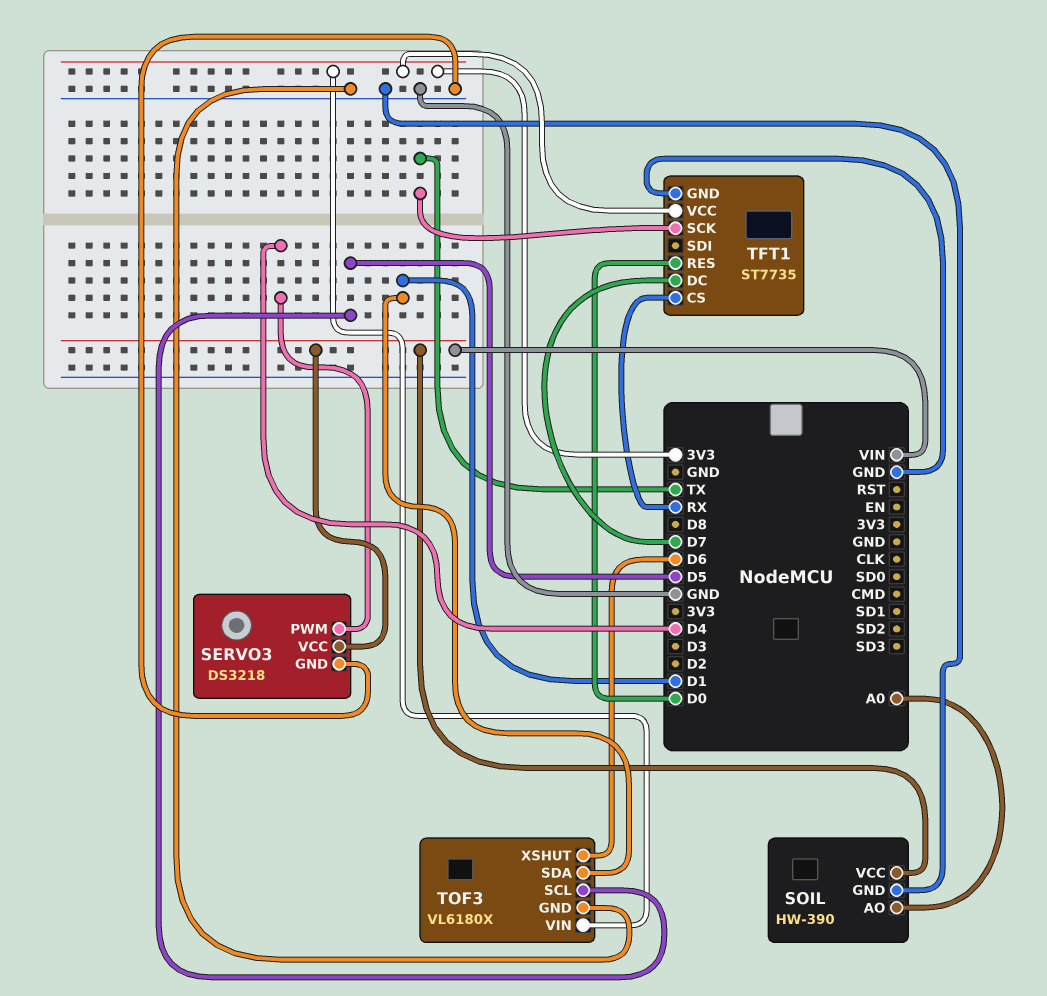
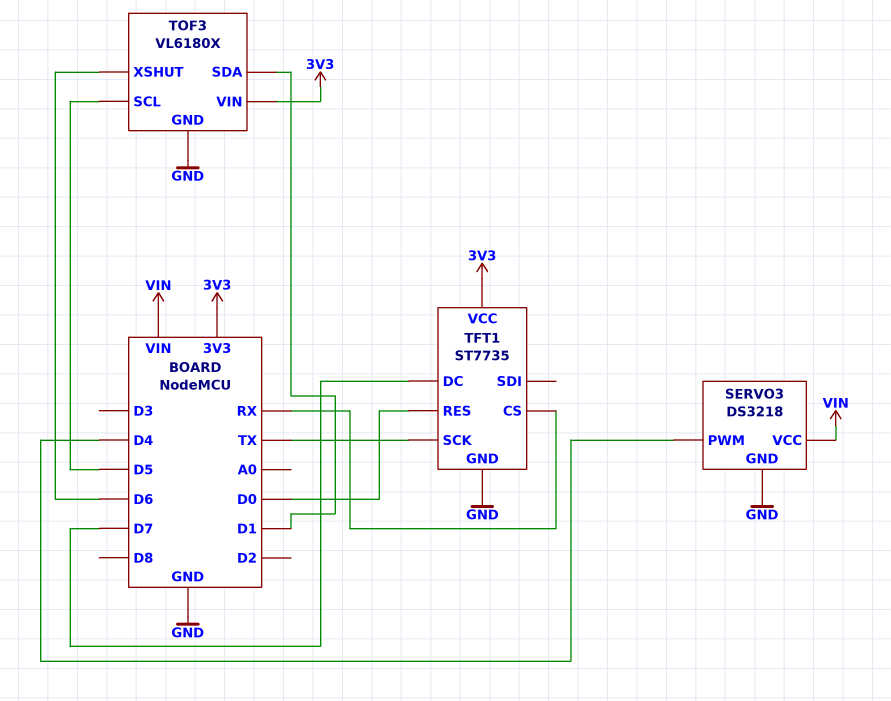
SOIL: HW-390 -> none
SOIL pin AO: A0 -> none
SOIL pin GND: GND -> none
SOIL pin VCC: VIN -> none

